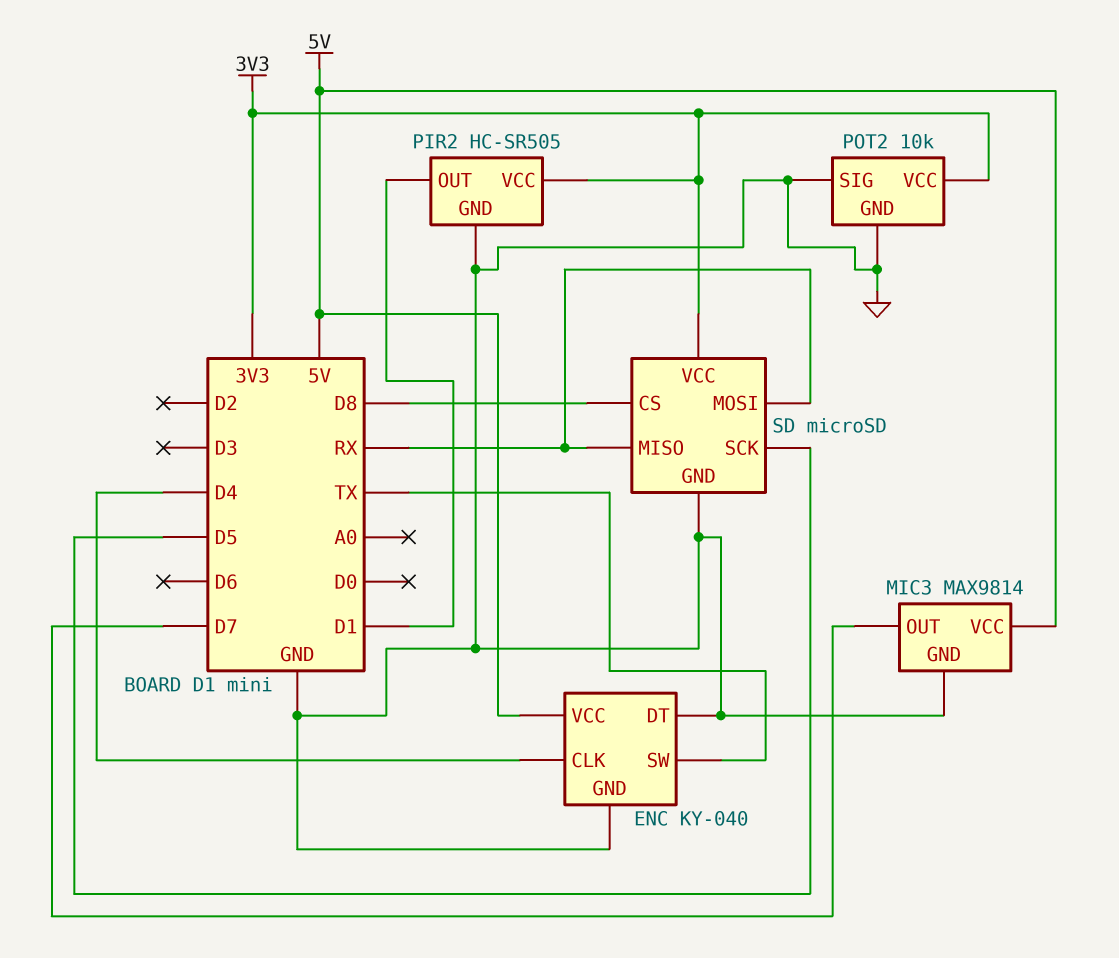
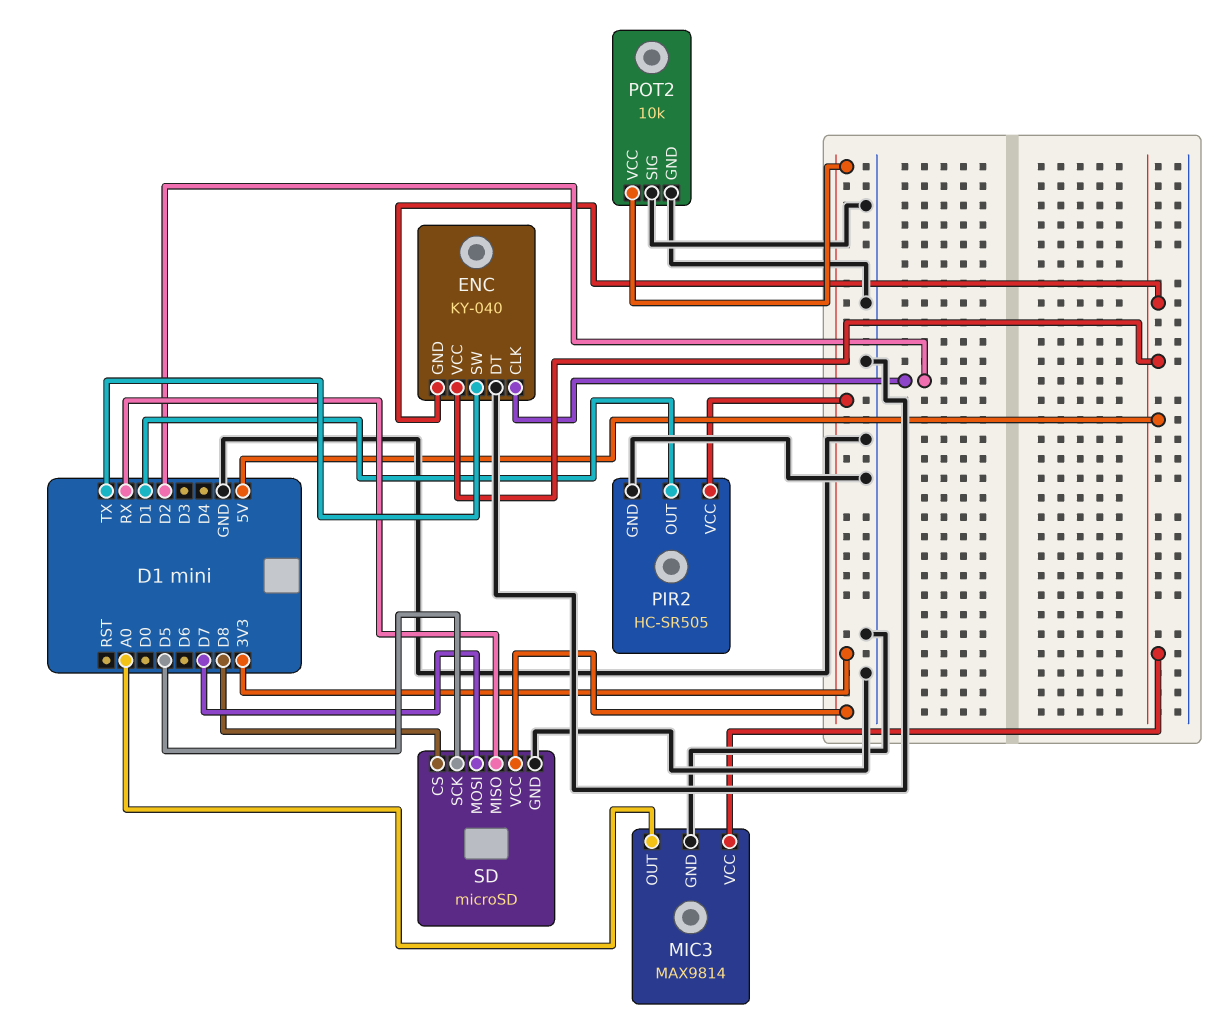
ENC pin CLK: D4 -> D2
ENC pin GND: GND -> 5V
MIC3 pin OUT: D7 -> A0
SD pin MOSI: RX -> D7

